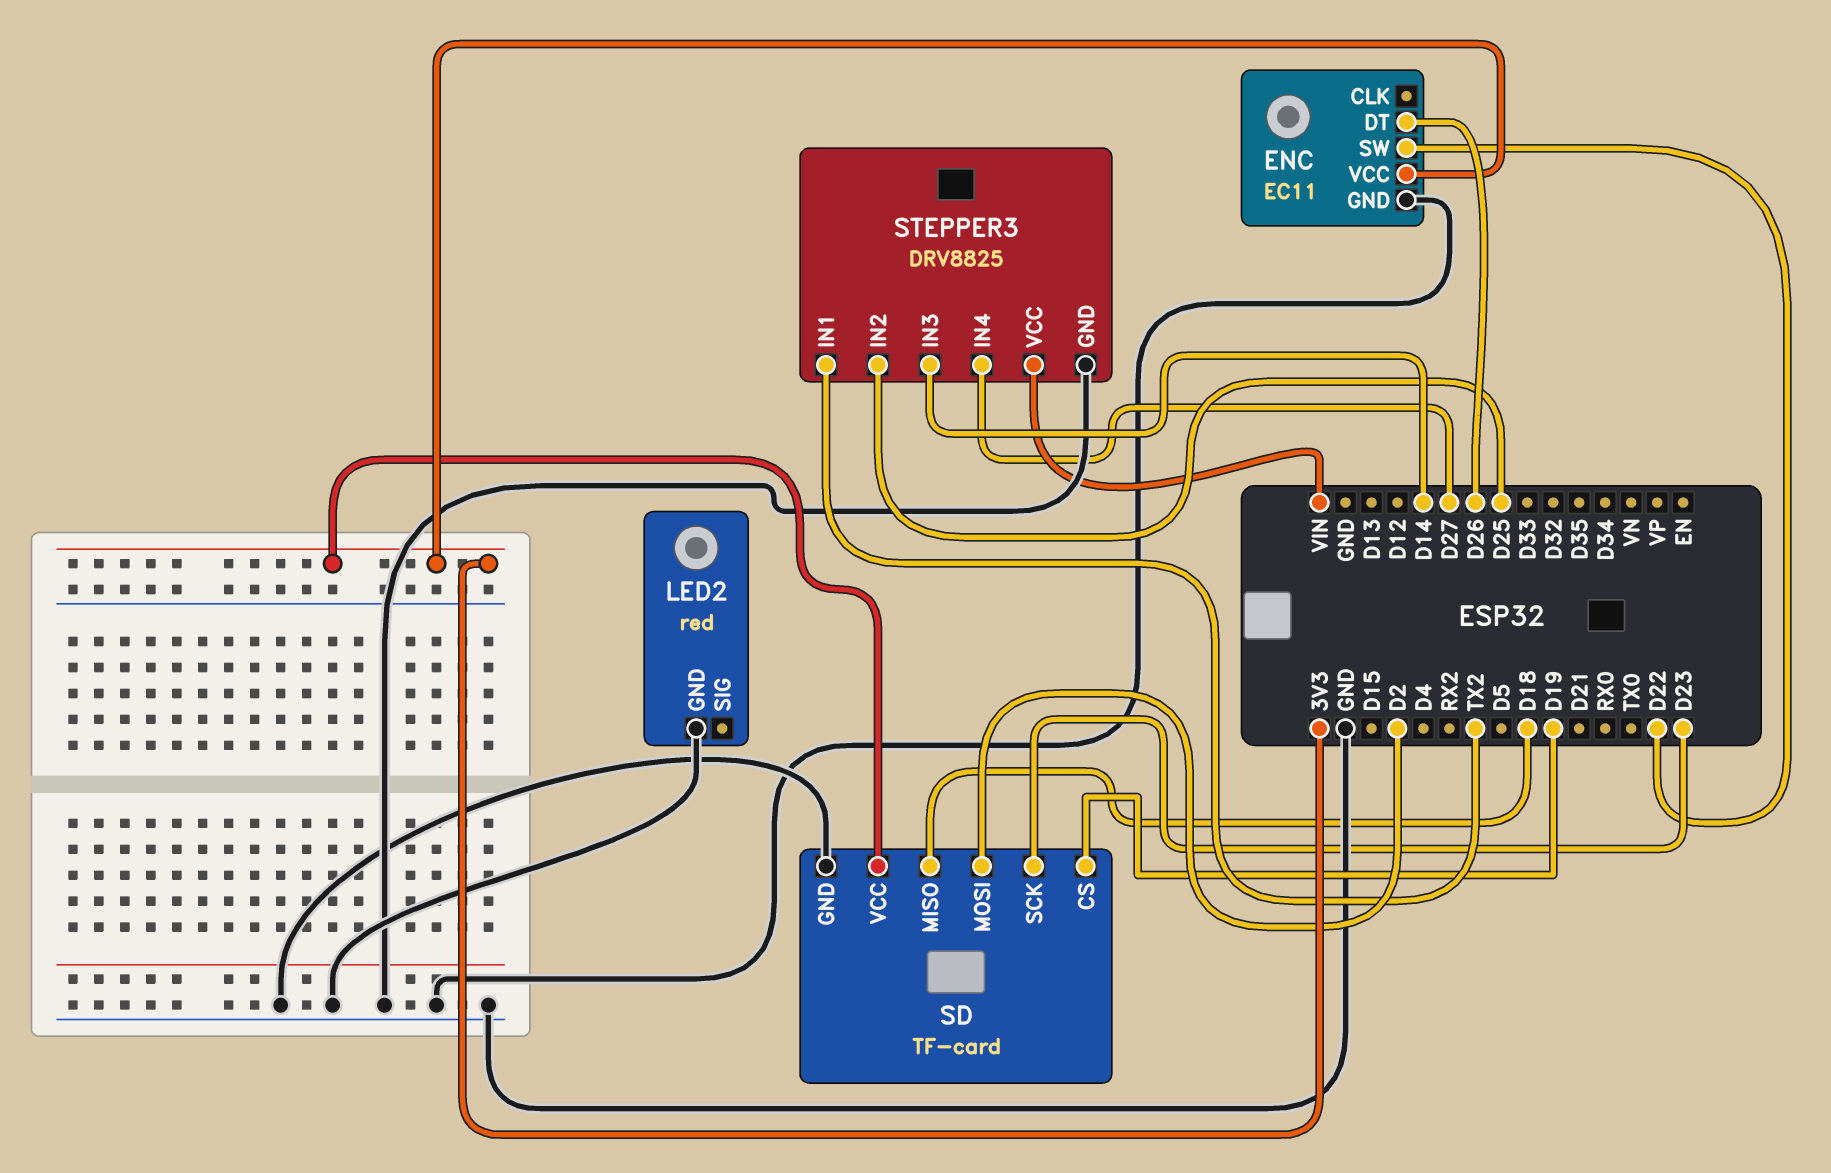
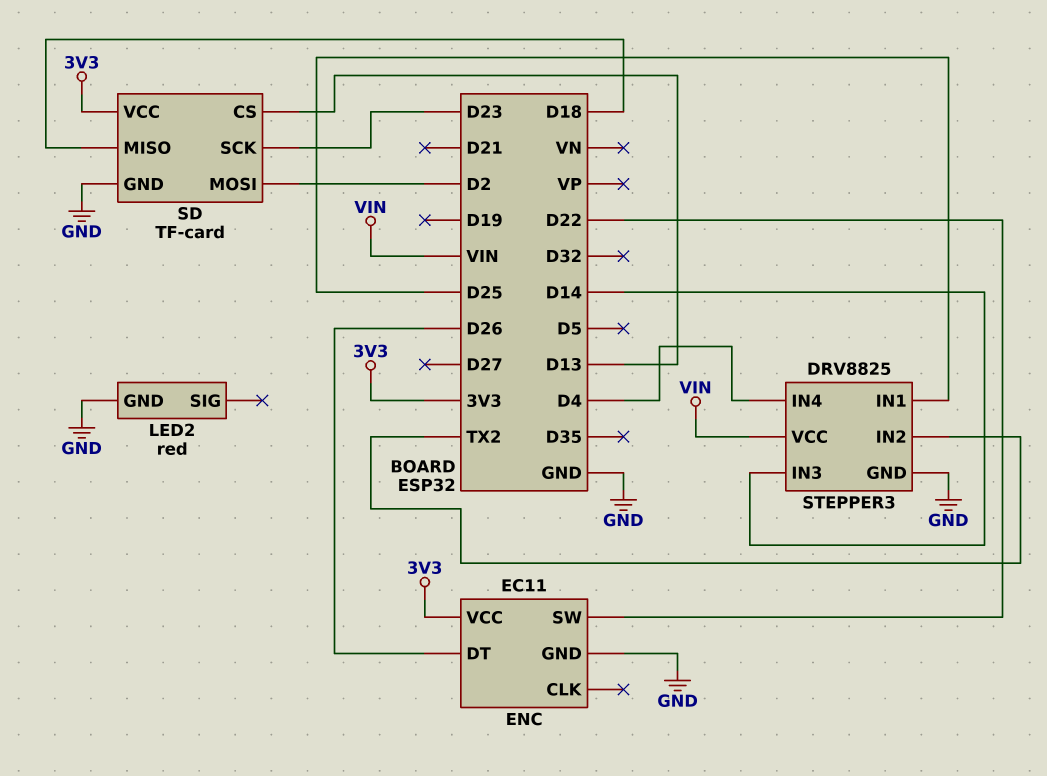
SD pin CS: D19 -> D13
STEPPER3 pin IN1: TX2 -> D25
STEPPER3 pin IN2: D25 -> TX2
STEPPER3 pin IN4: D27 -> D4

